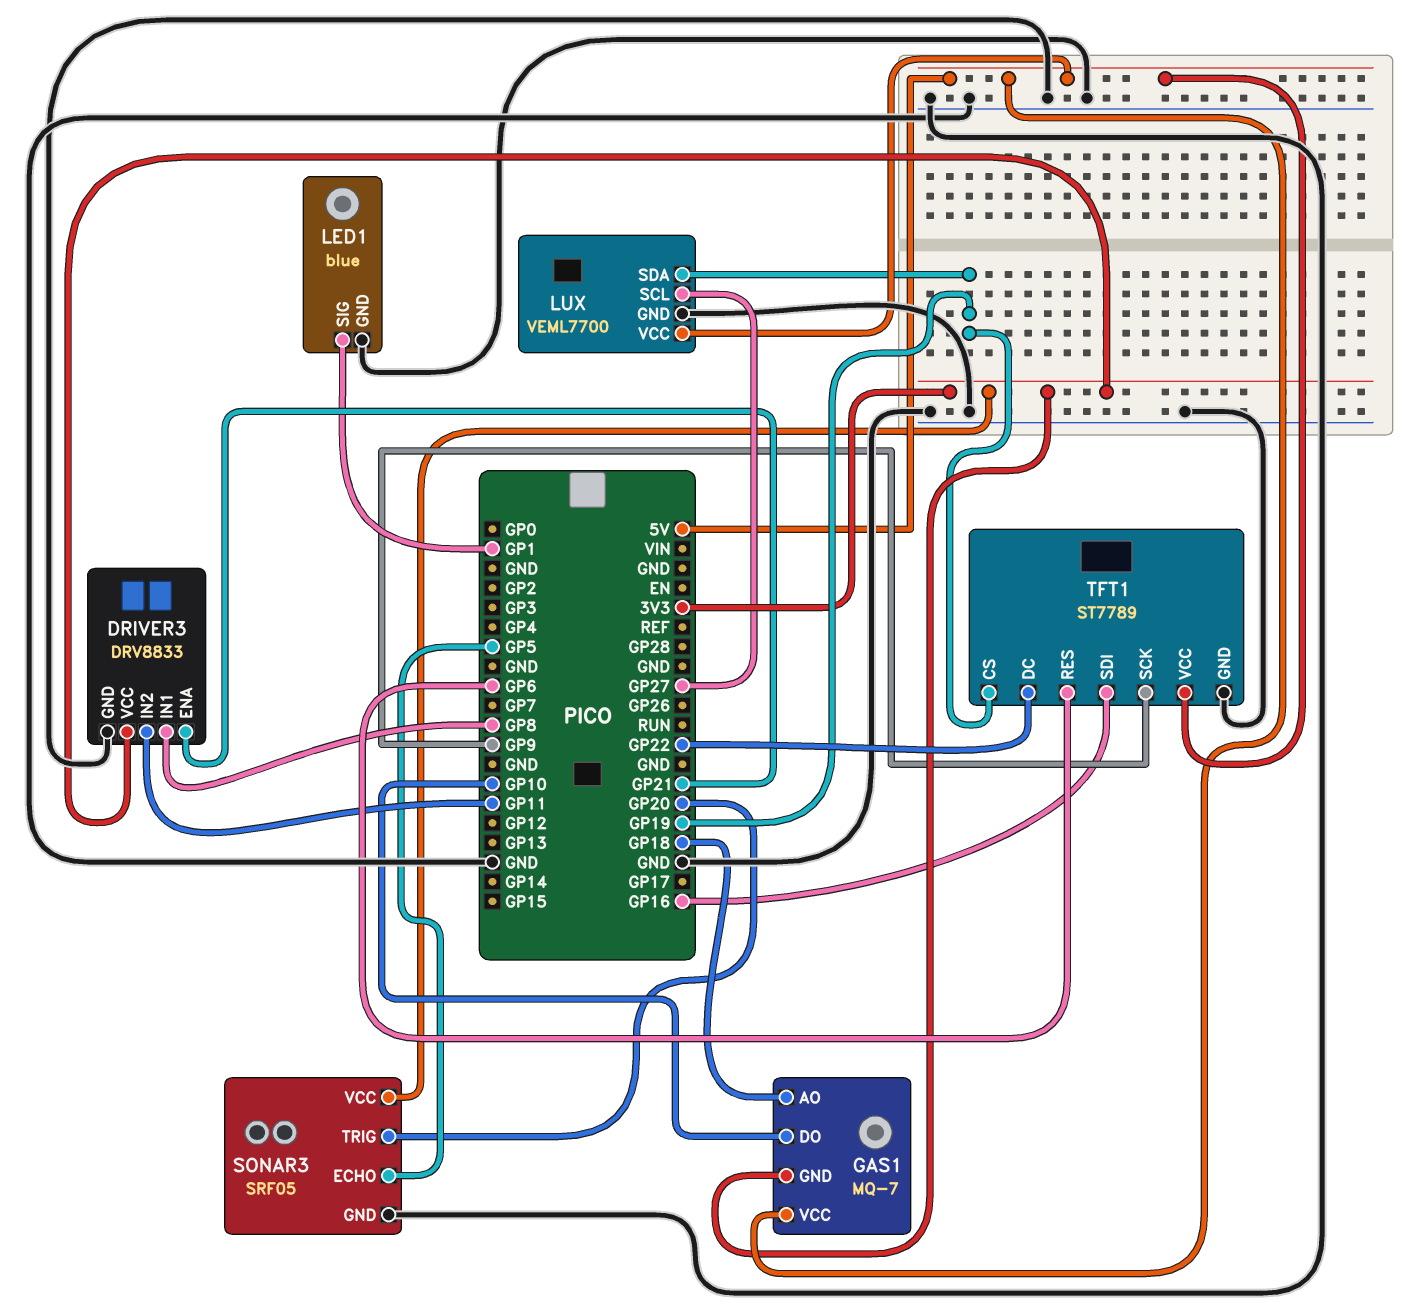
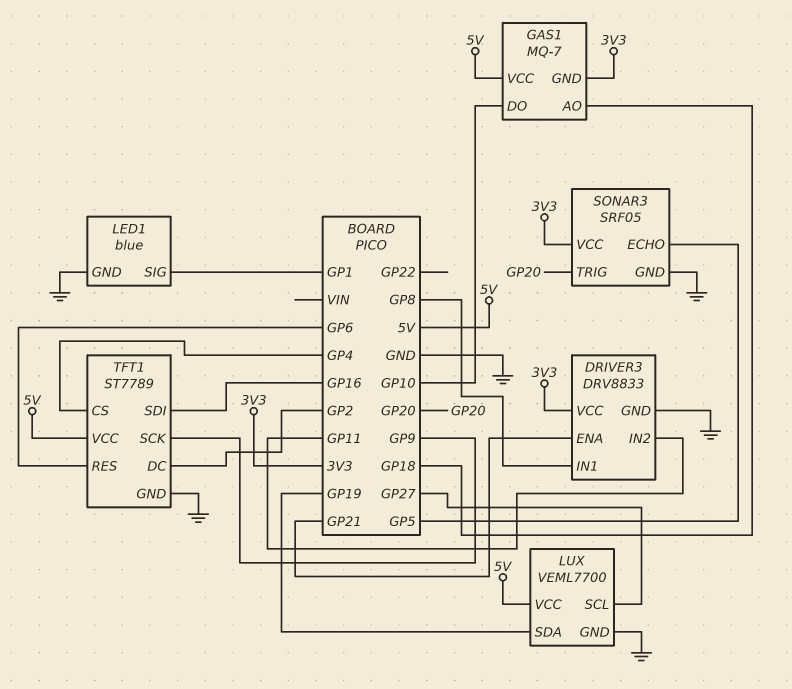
TFT1 pin CS: GP19 -> GP4
TFT1 pin DC: GP22 -> GP2

